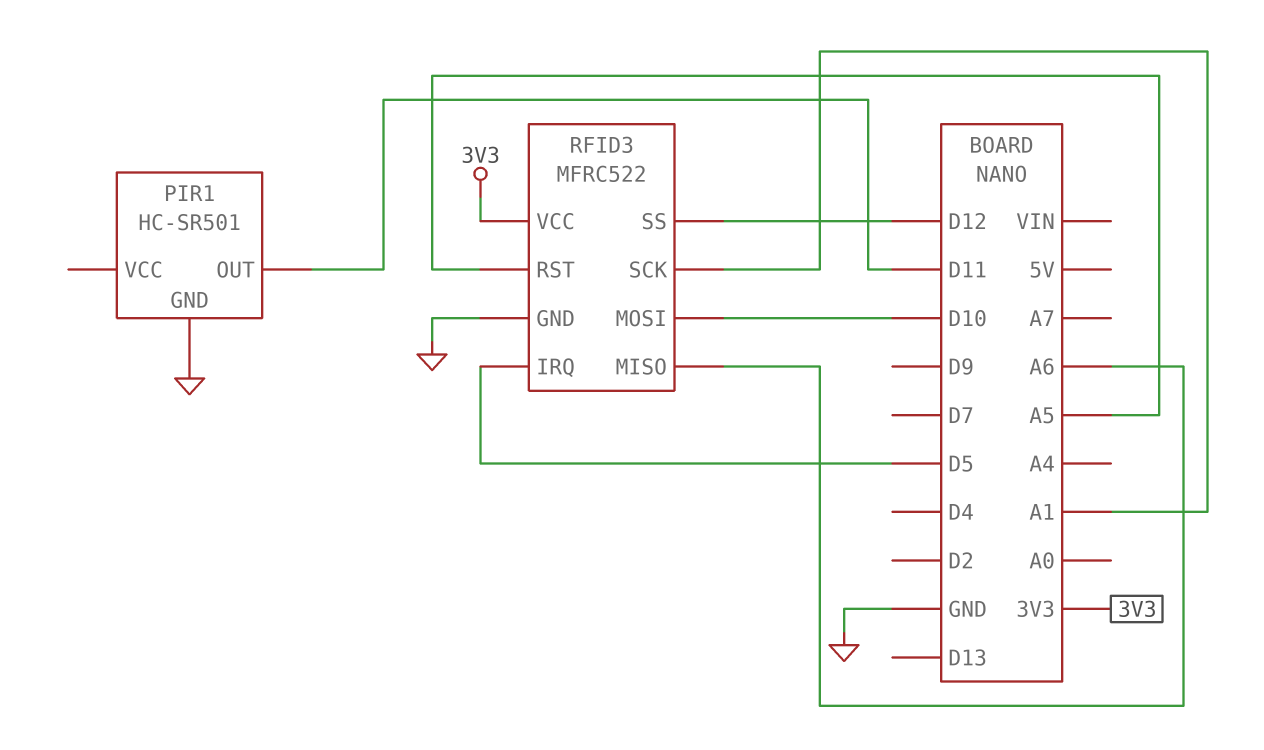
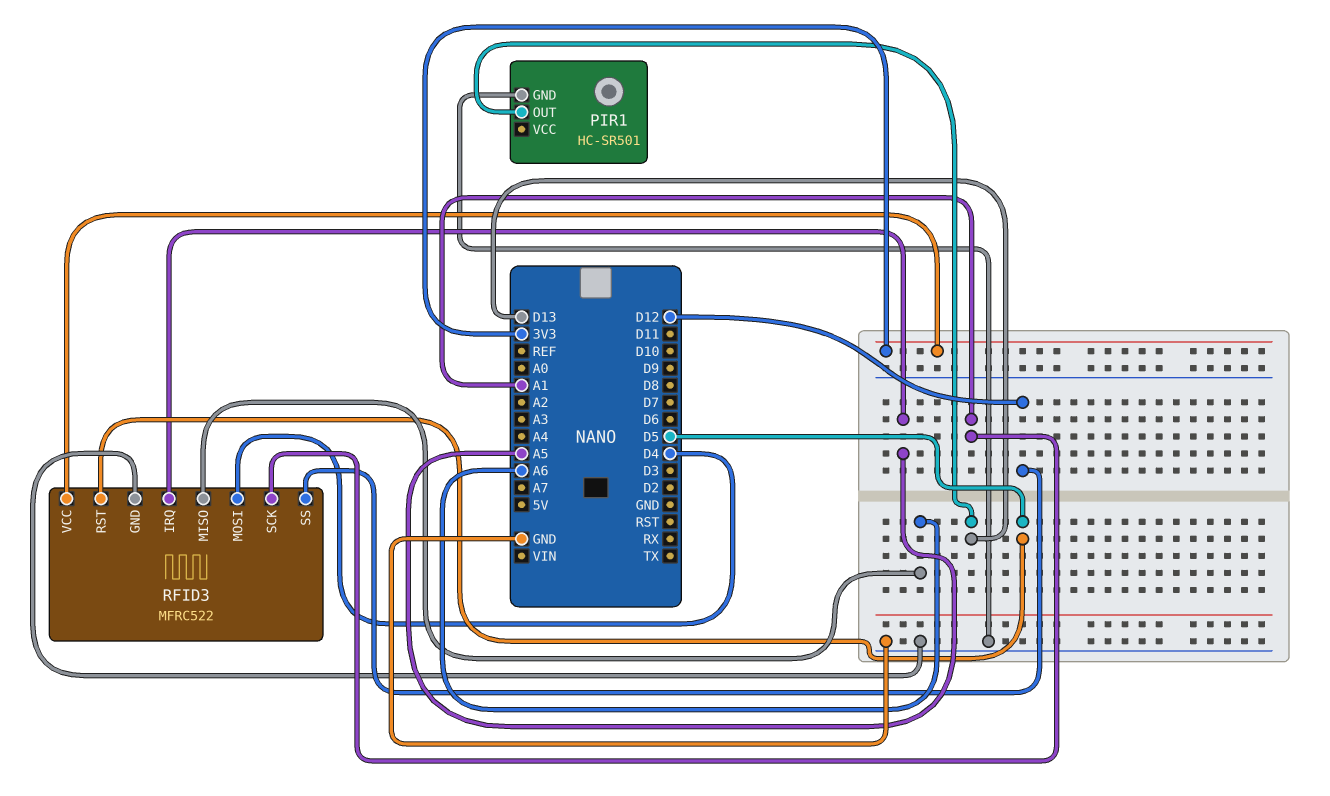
PIR1 pin OUT: D11 -> D13
RFID3 pin IRQ: D5 -> A5
RFID3 pin MOSI: D10 -> D4
RFID3 pin RST: A5 -> D5

